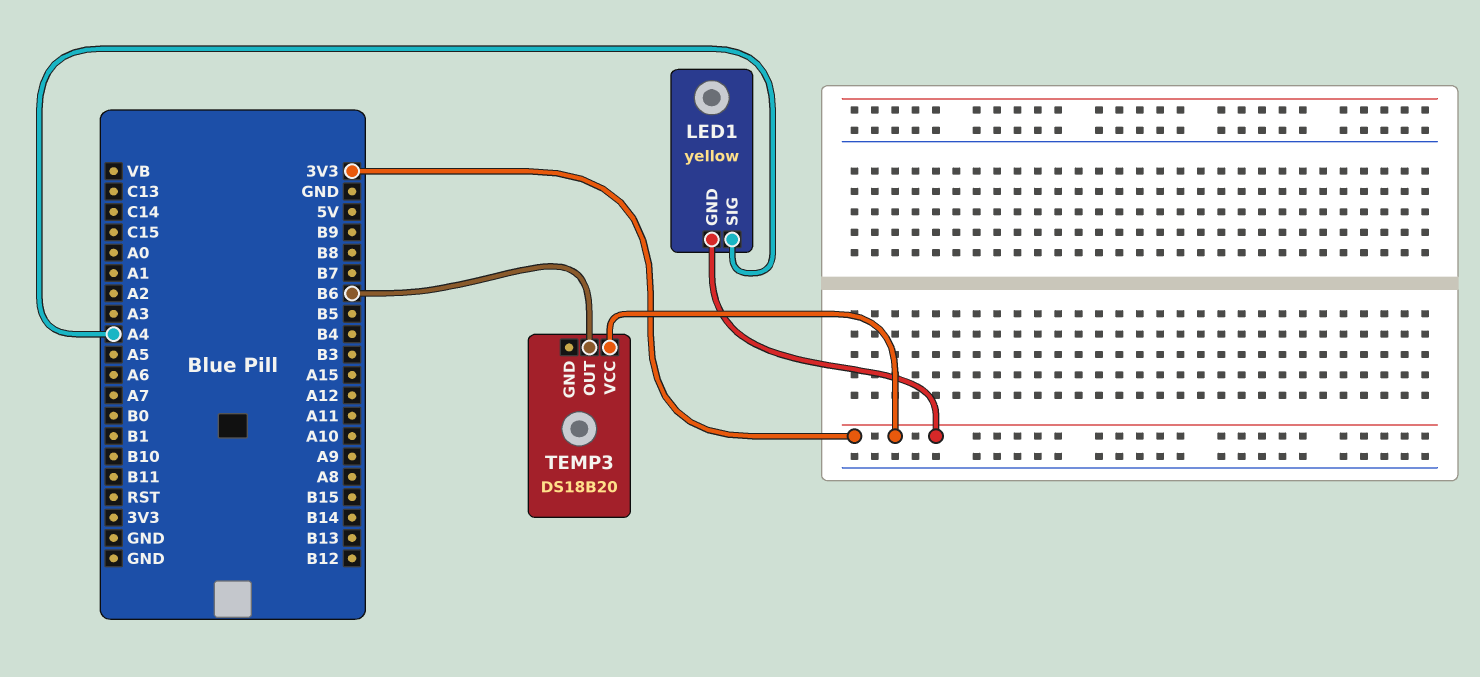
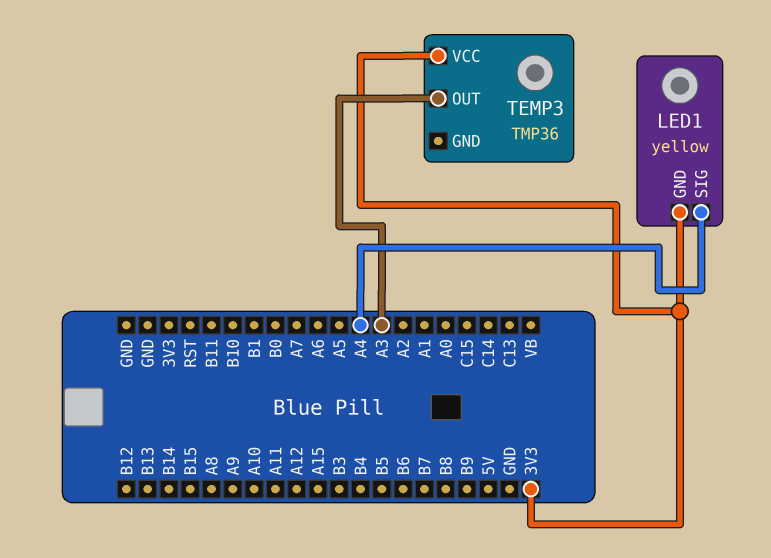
TEMP3: DS18B20 -> TMP36
TEMP3 pin OUT: B6 -> A3

